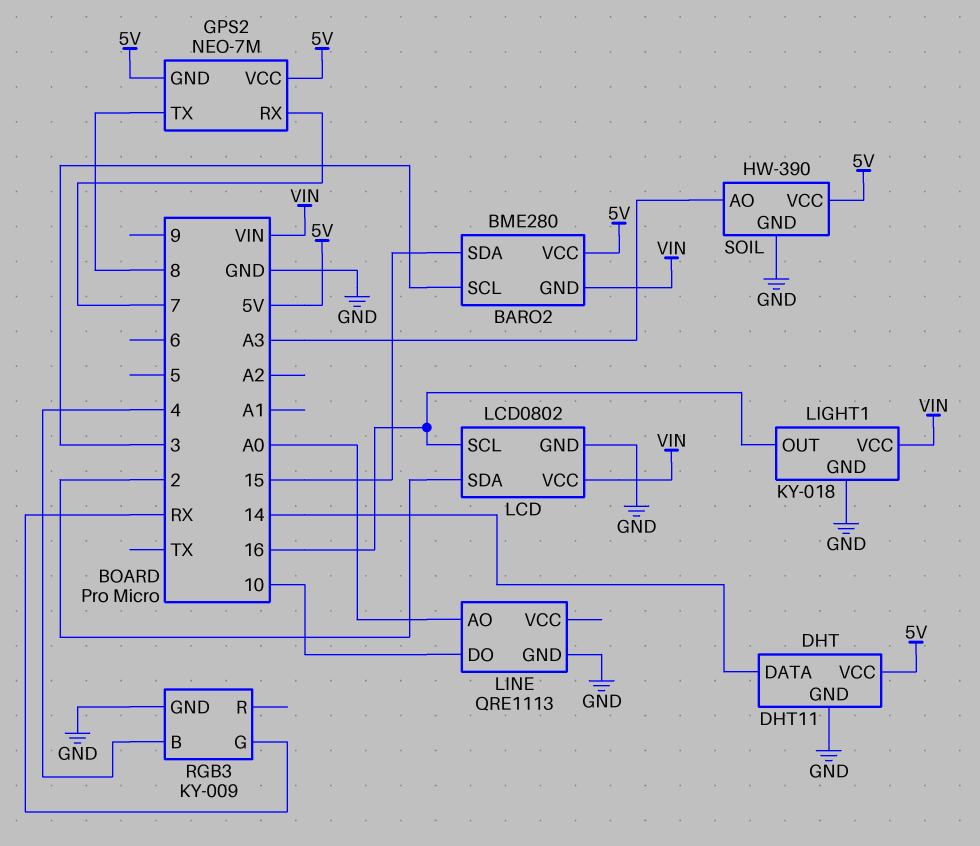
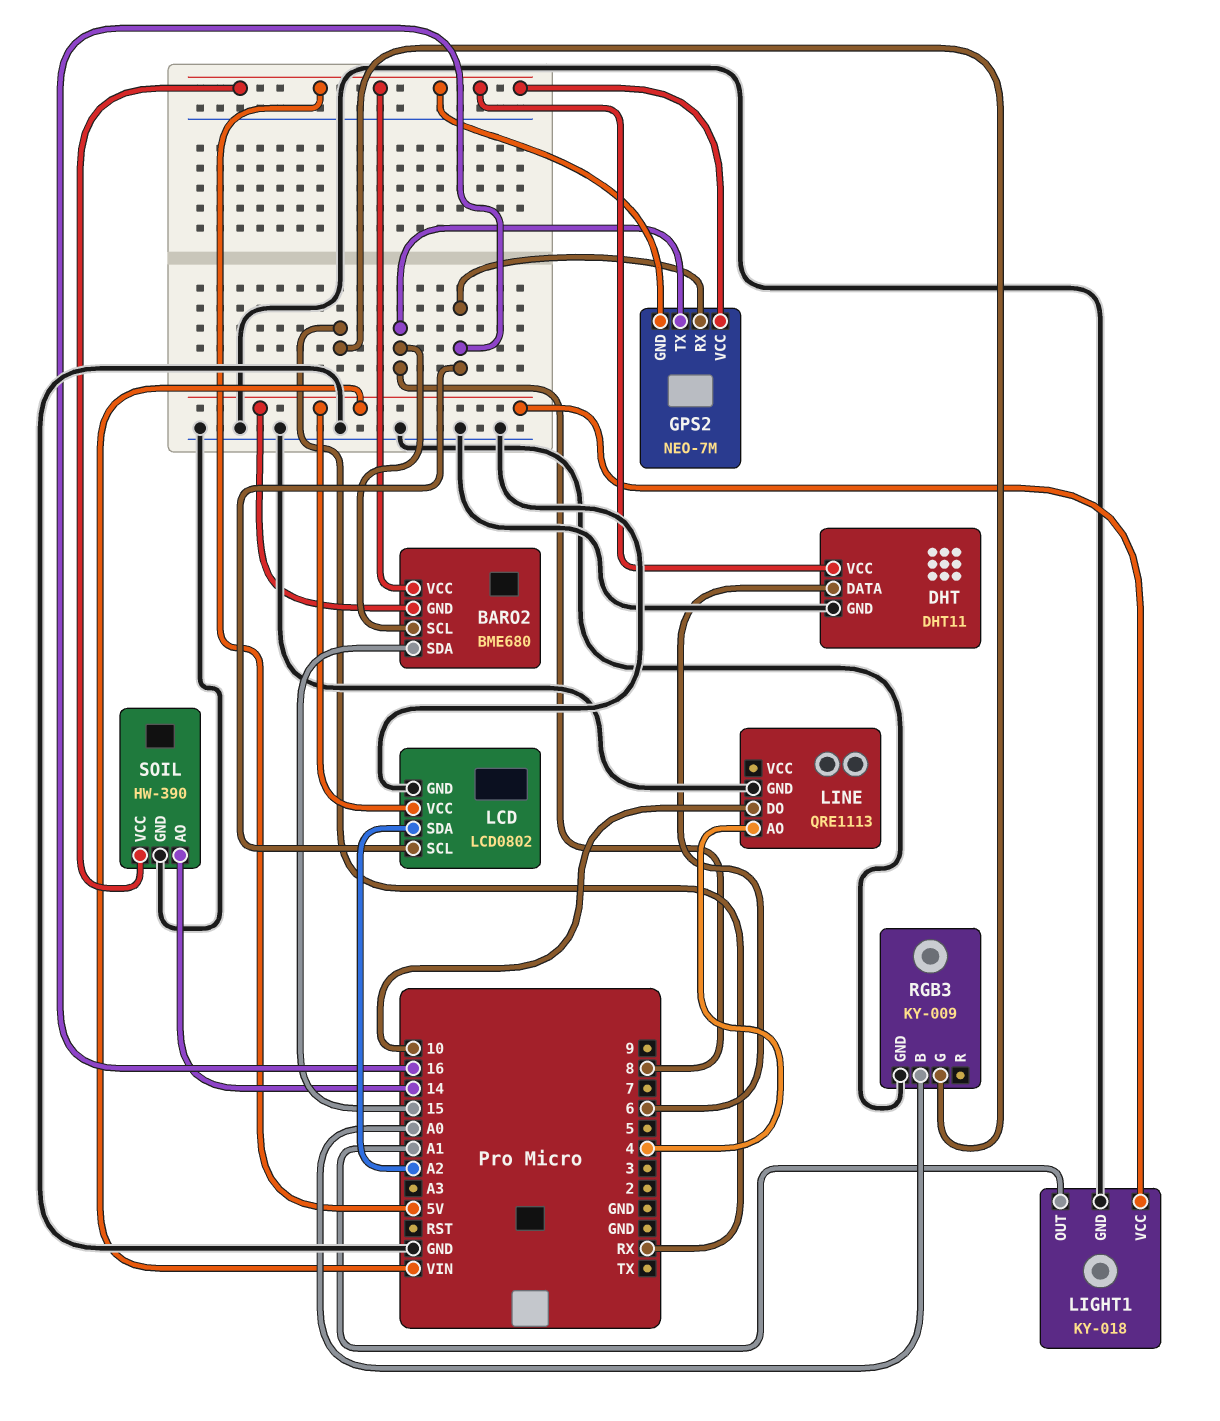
BARO2: BME280 -> BME680
BARO2 pin SCL: 3 -> 8
DHT pin DATA: 14 -> 6
GPS2 pin RX: 7 -> 16
LCD pin SDA: 2 -> A2
LIGHT1 pin OUT: 16 -> A1
LINE pin AO: A0 -> 4
RGB3 pin B: 4 -> A0
SOIL pin AO: A3 -> 14

